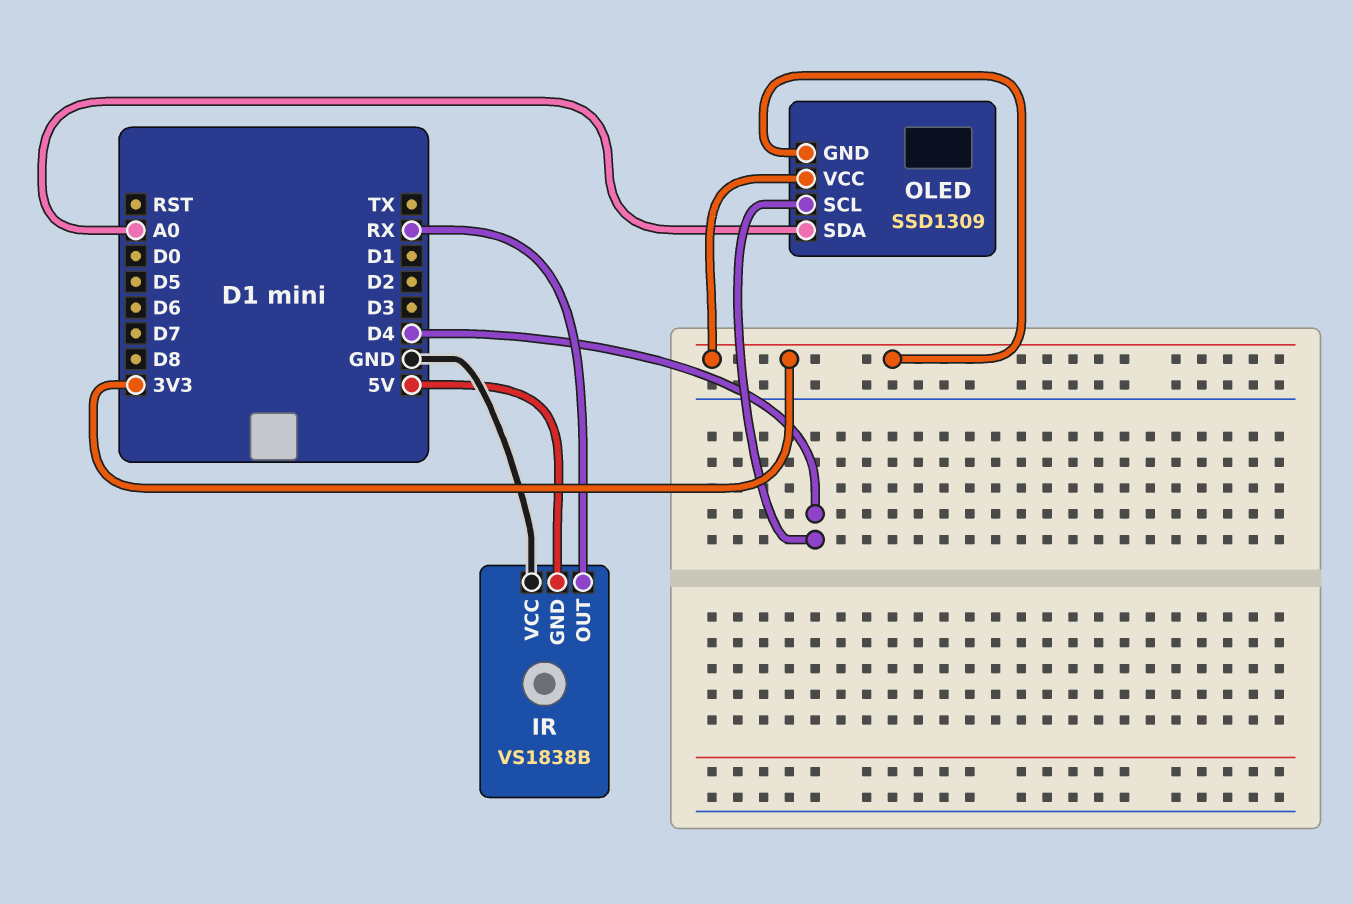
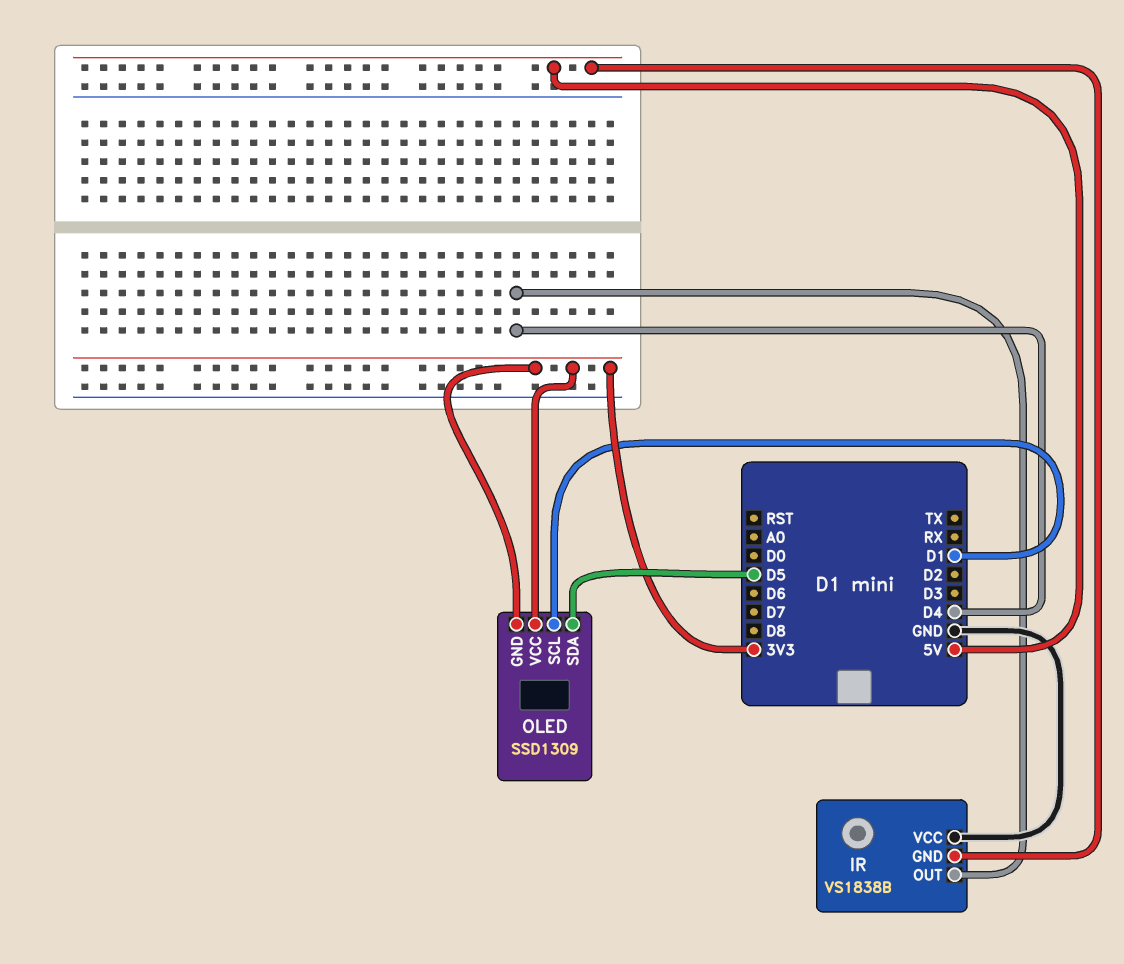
IR pin OUT: RX -> D4
OLED pin SCL: D4 -> D1
OLED pin SDA: A0 -> D5

